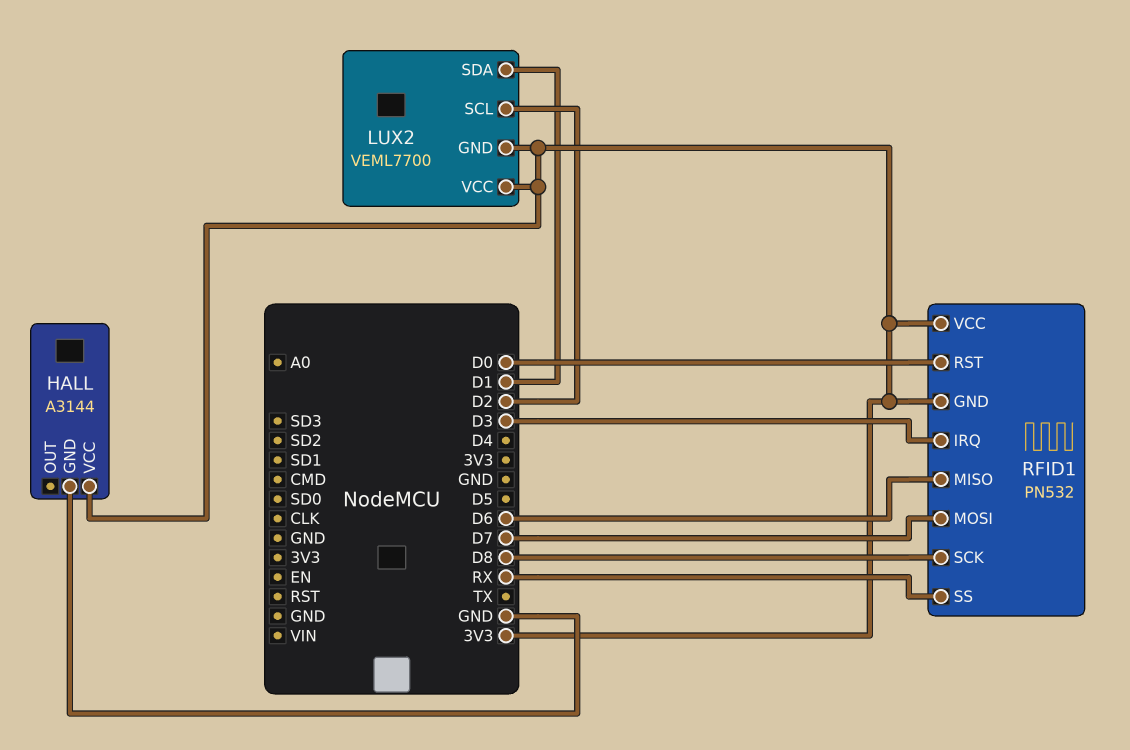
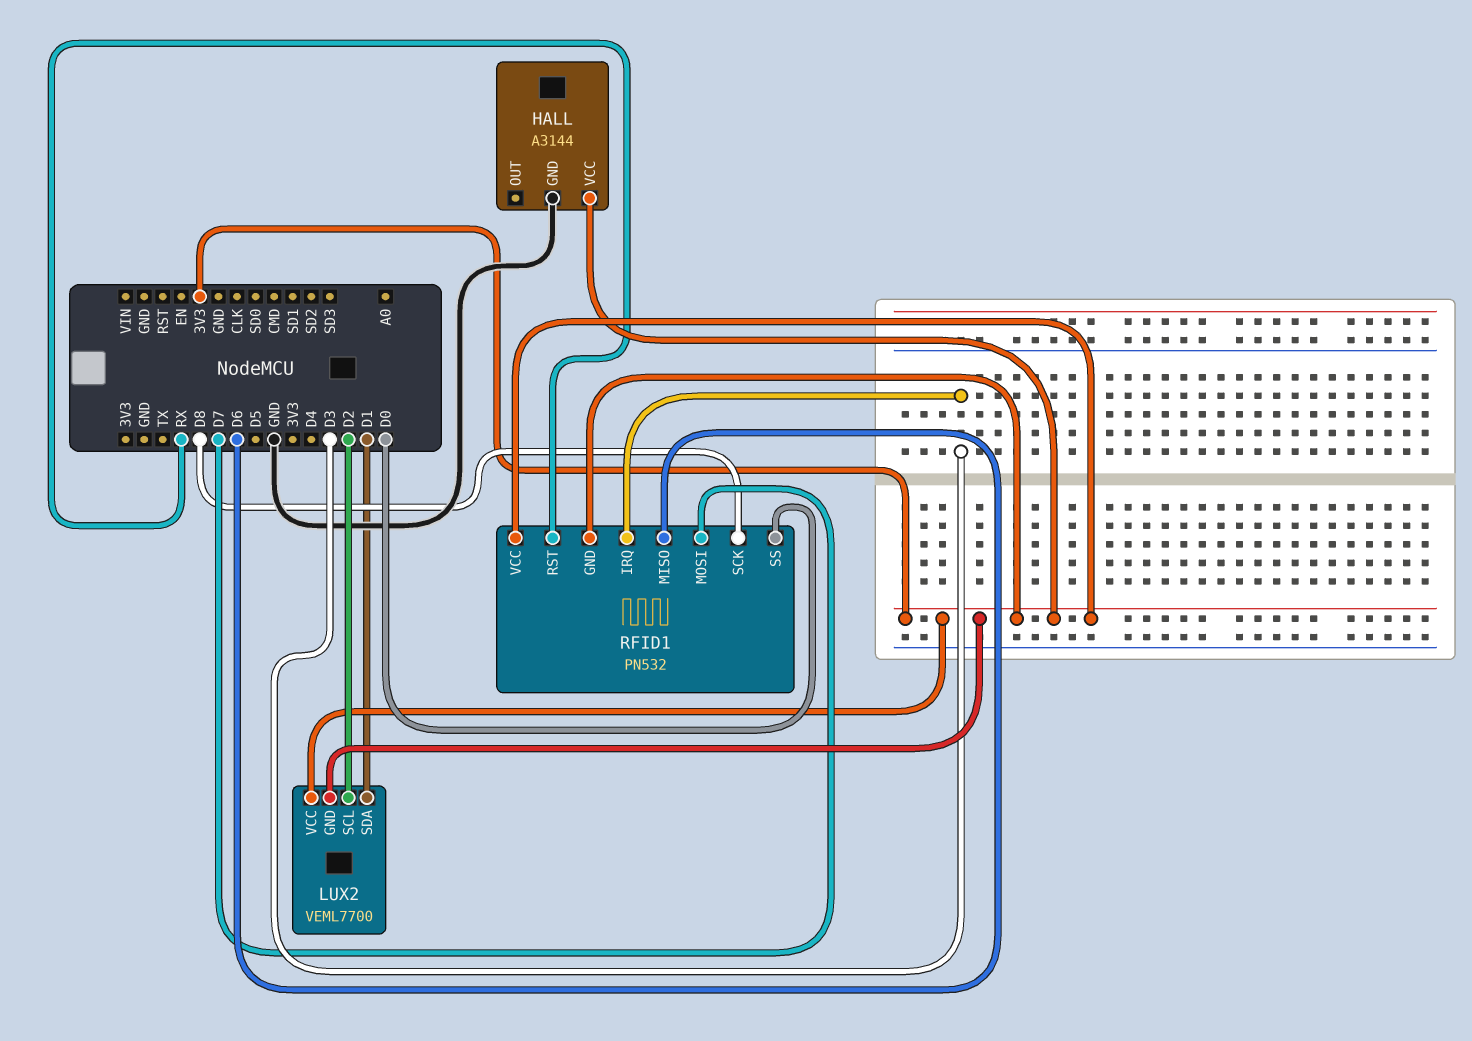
RFID1 pin RST: D0 -> RX
RFID1 pin SS: RX -> D0

